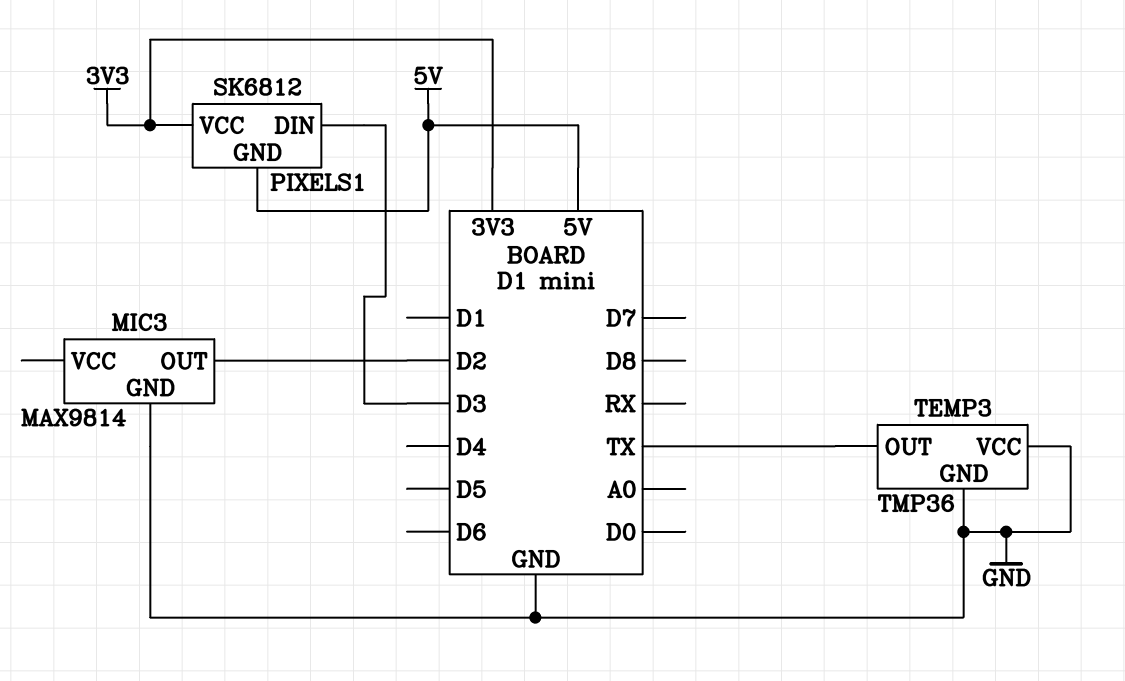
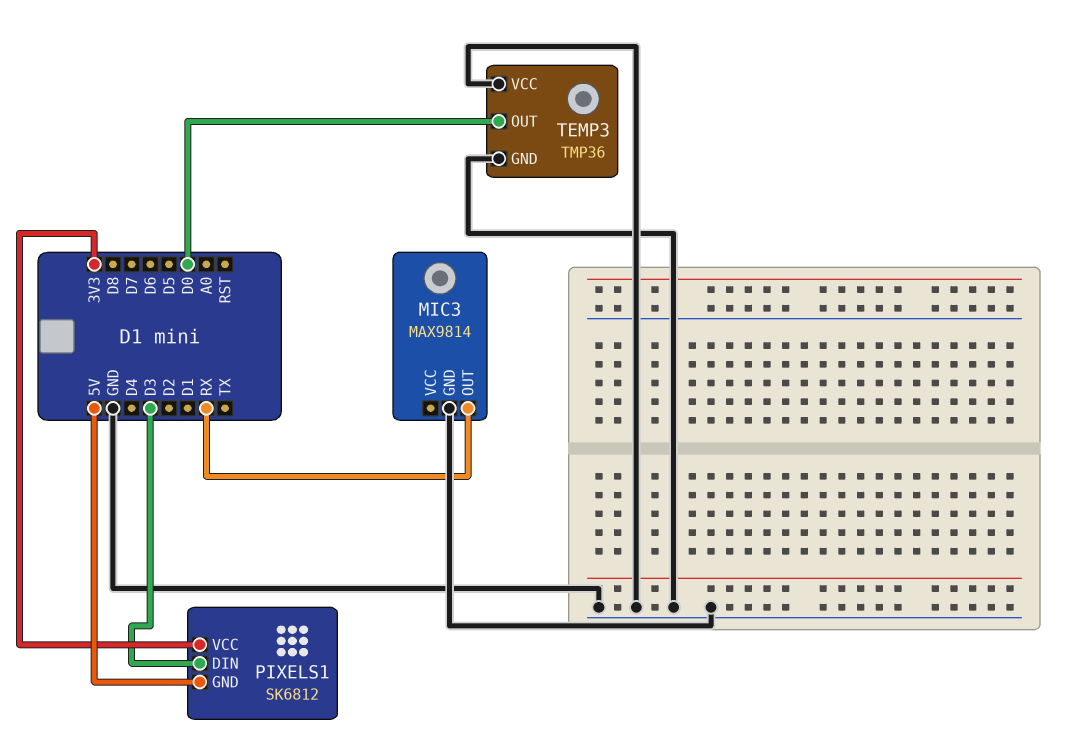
MIC3 pin OUT: D2 -> RX
TEMP3 pin OUT: TX -> D0

